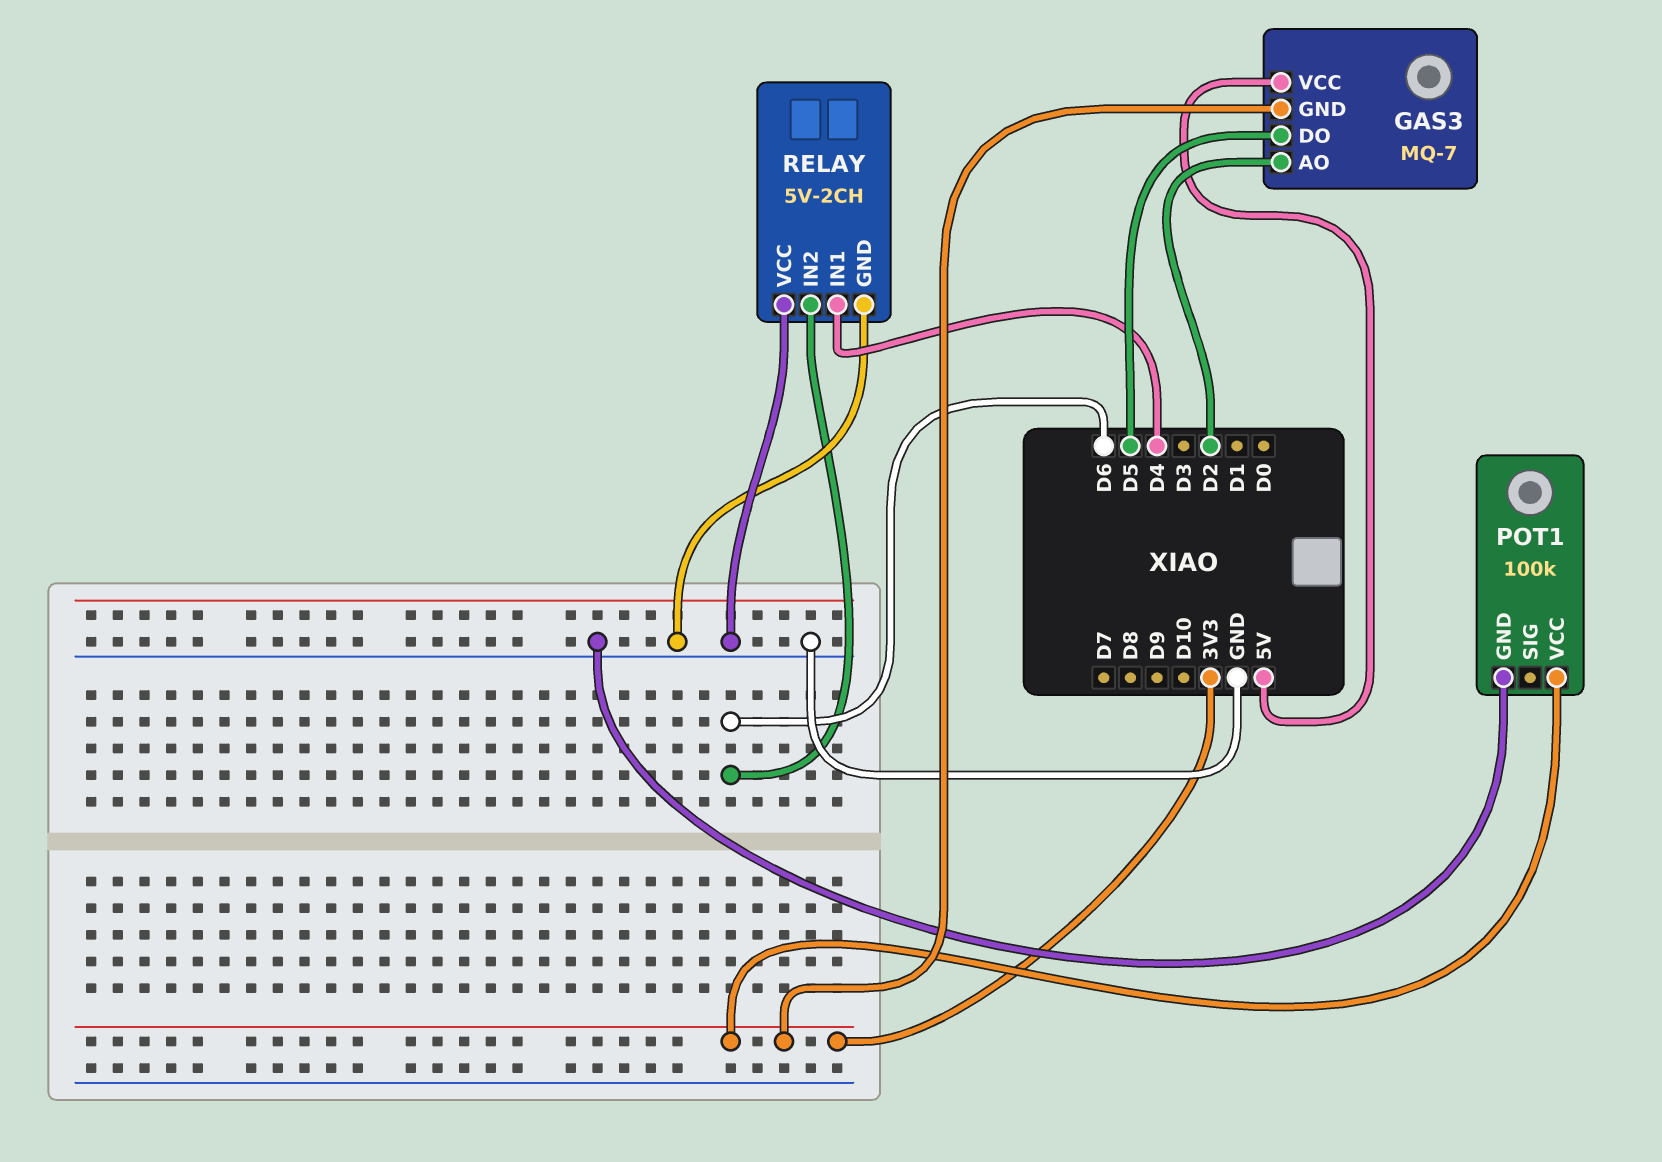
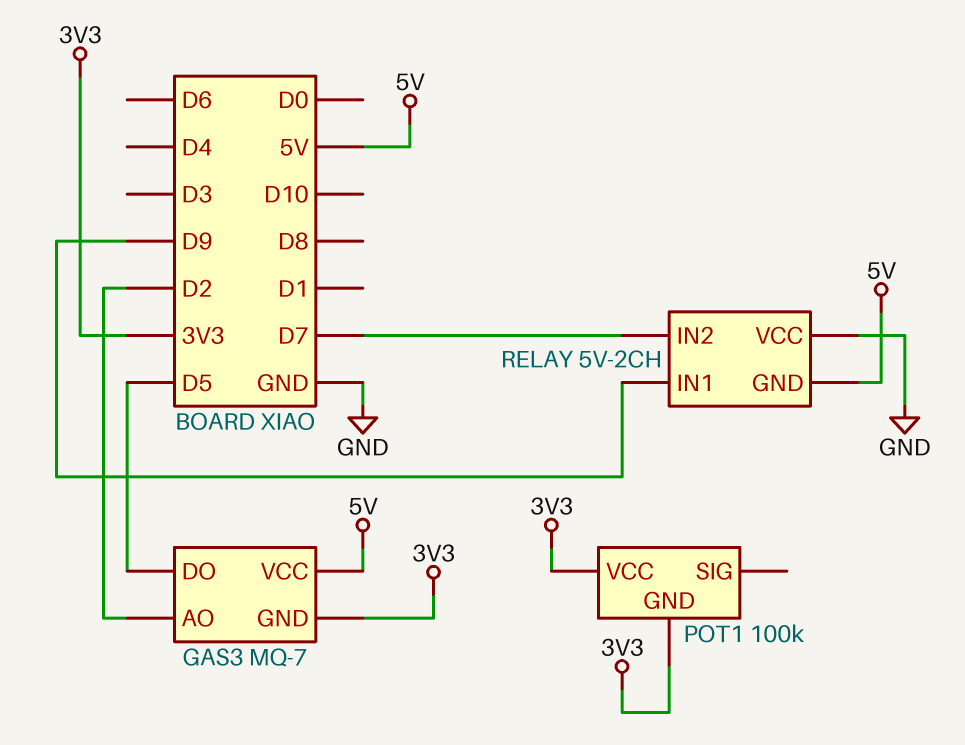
POT1 pin GND: GND -> 3V3
RELAY pin GND: GND -> 5V
RELAY pin IN1: D4 -> D9
RELAY pin IN2: D6 -> D7

